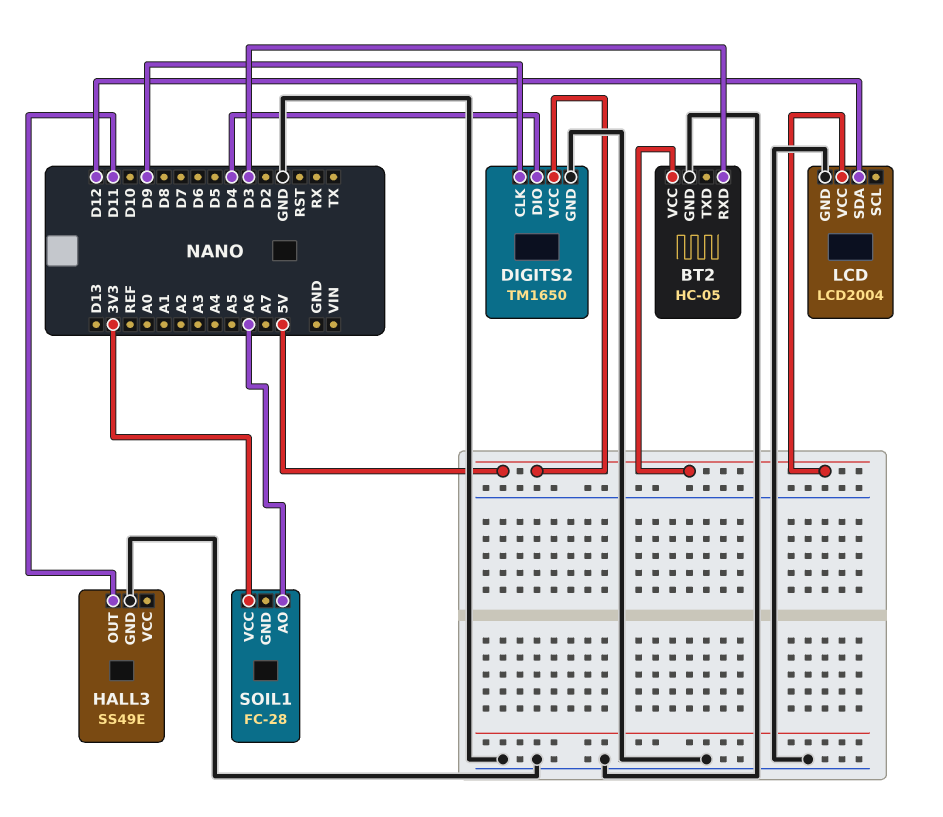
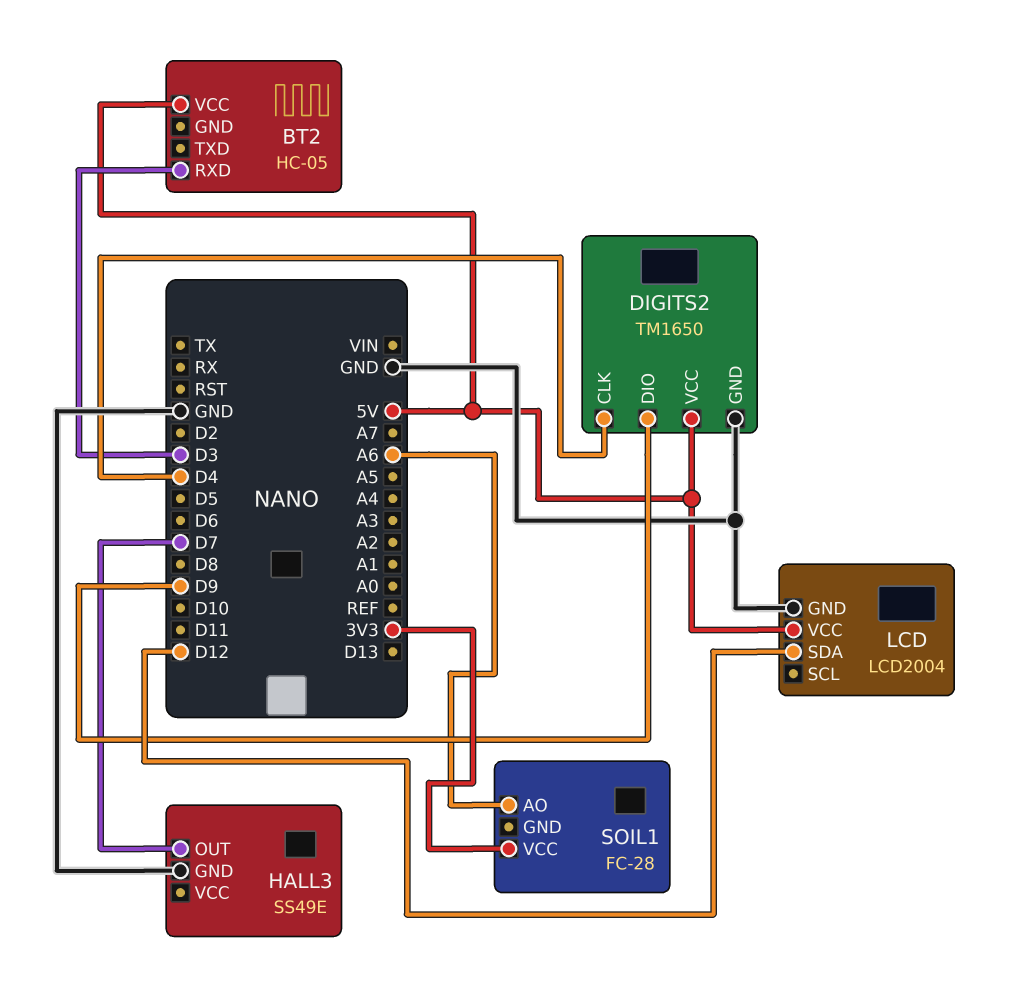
BT2 pin GND: GND -> none
DIGITS2 pin CLK: D9 -> D4
DIGITS2 pin DIO: D4 -> D9
HALL3 pin OUT: D11 -> D7

